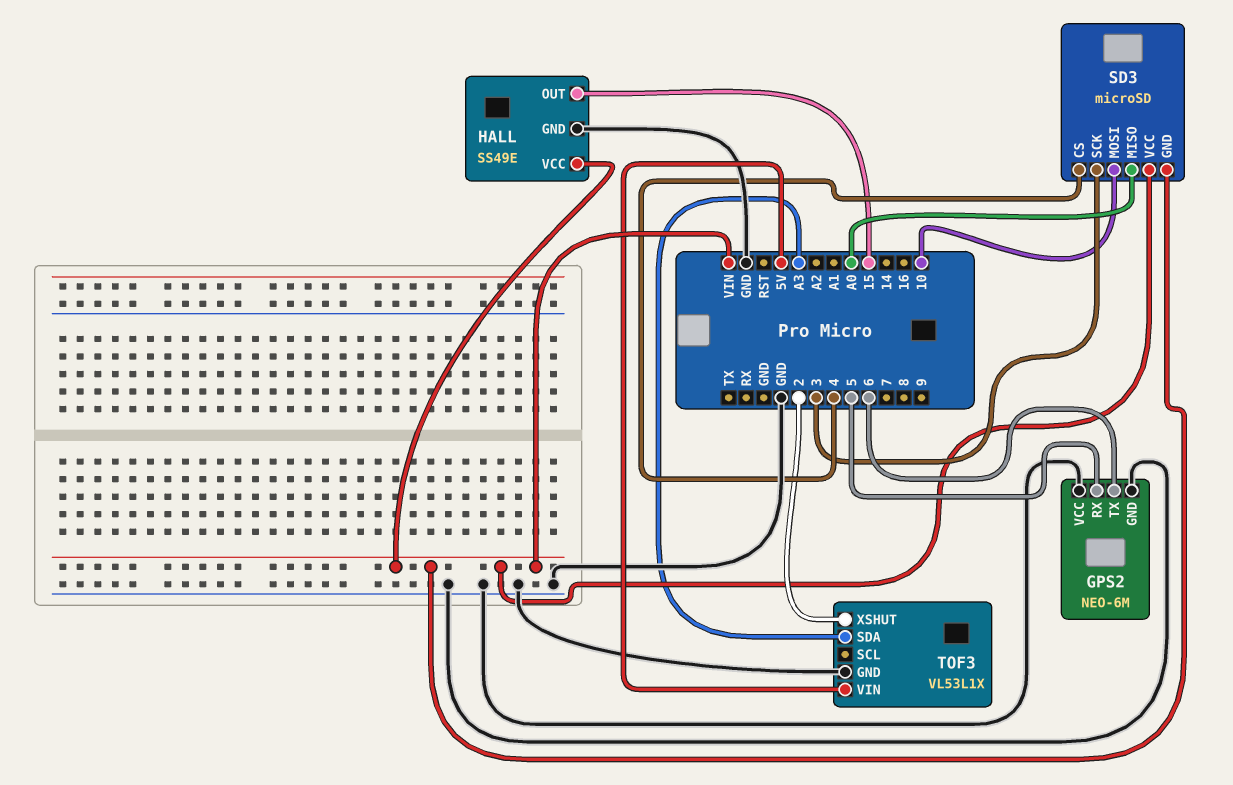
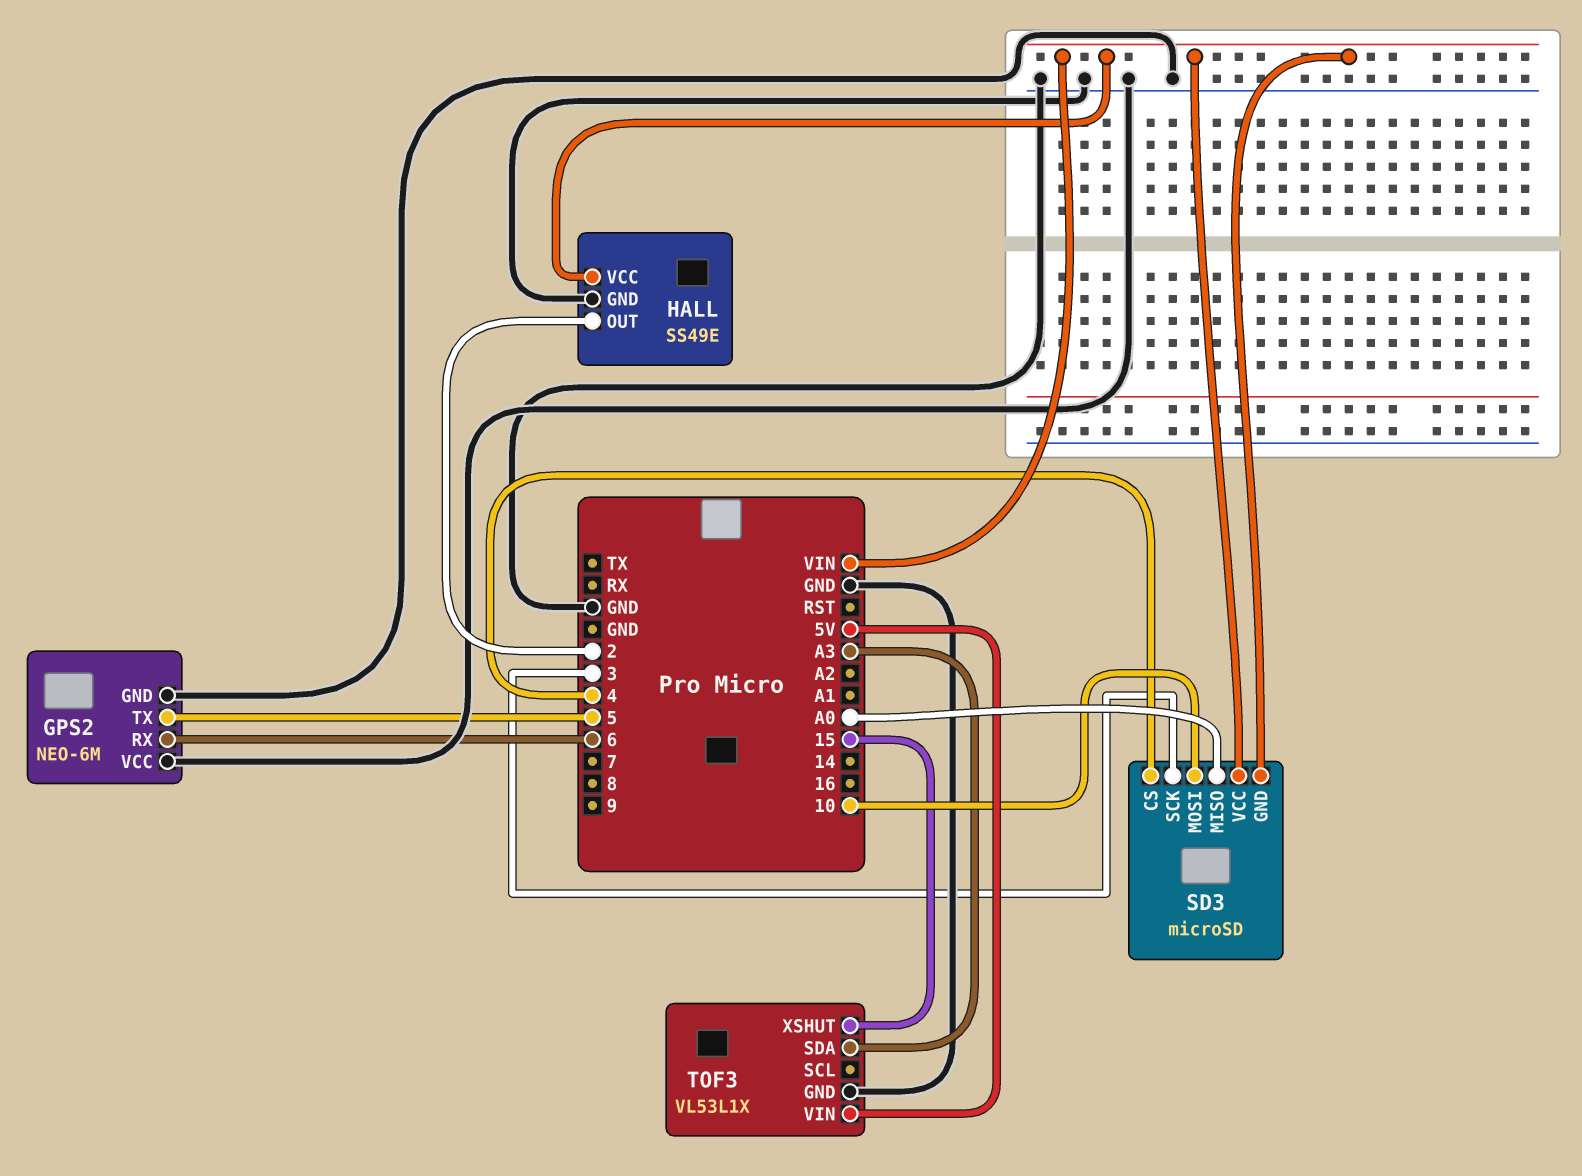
GPS2 pin RX: 5 -> 6
GPS2 pin TX: 6 -> 5
HALL pin OUT: 15 -> 2
TOF3 pin XSHUT: 2 -> 15

